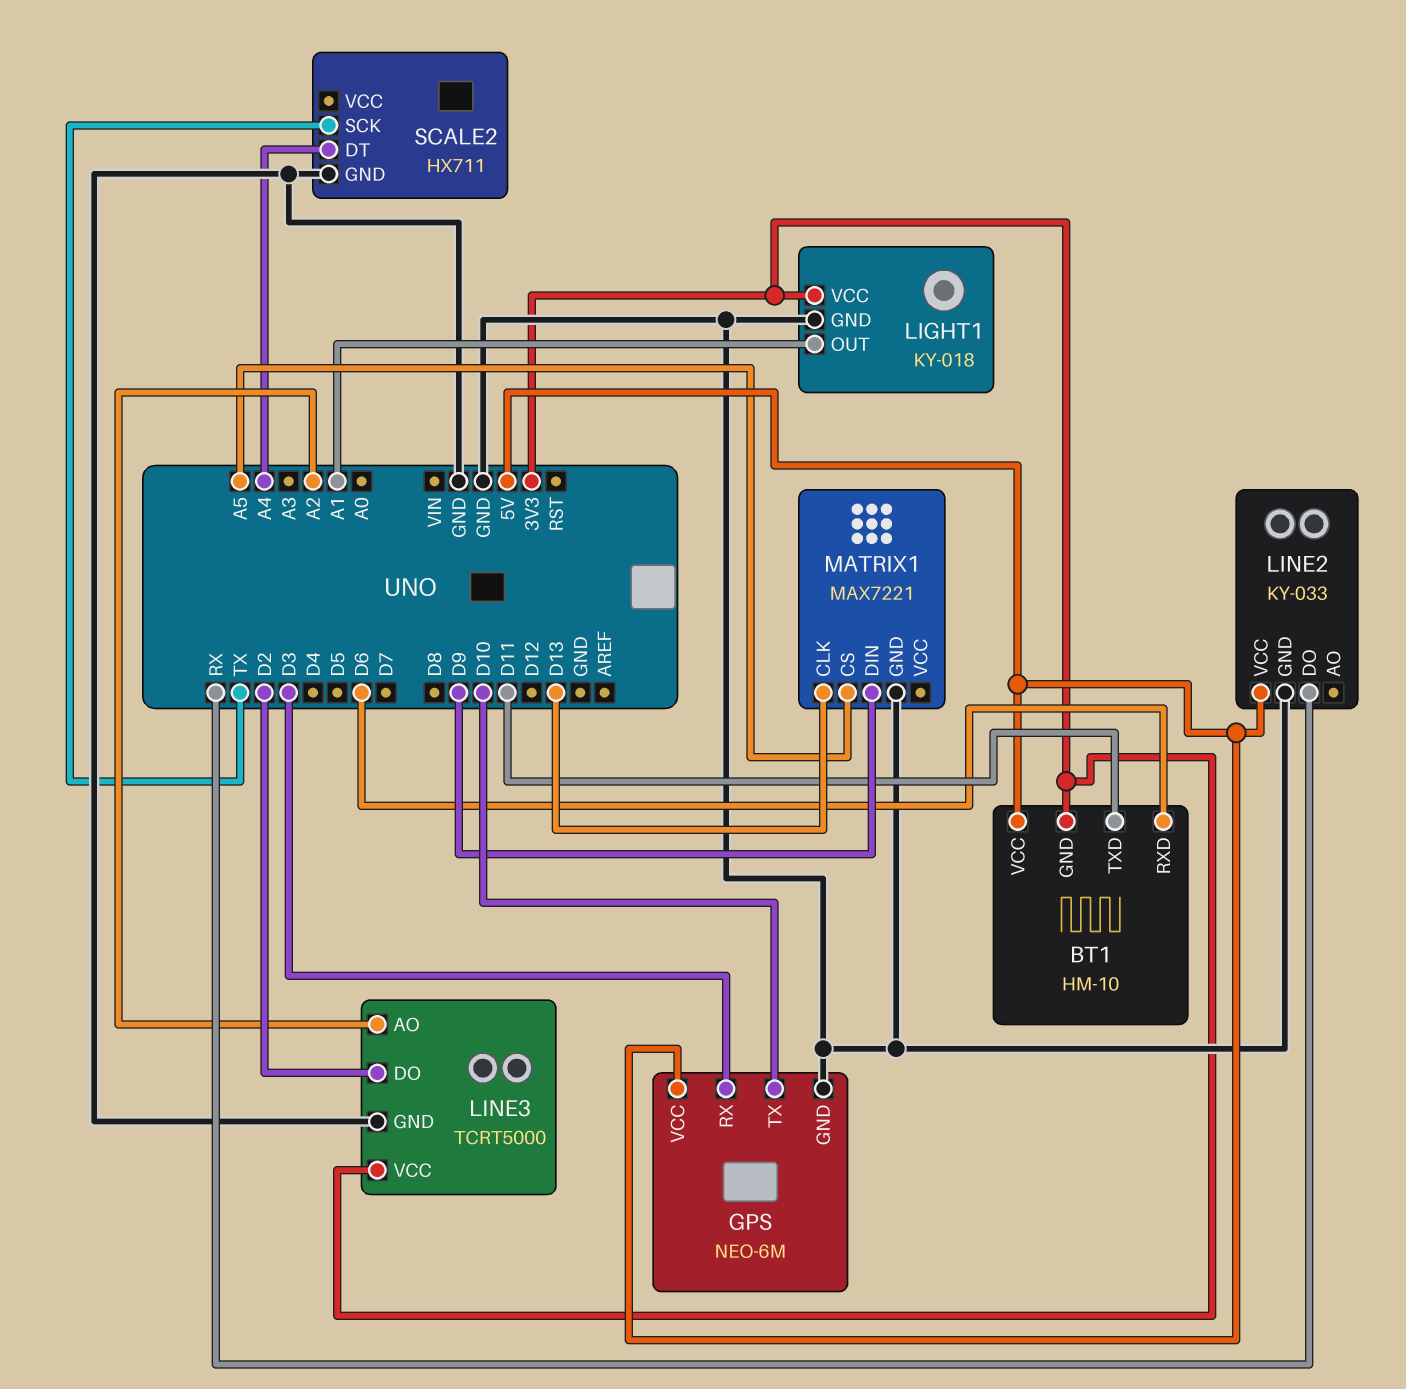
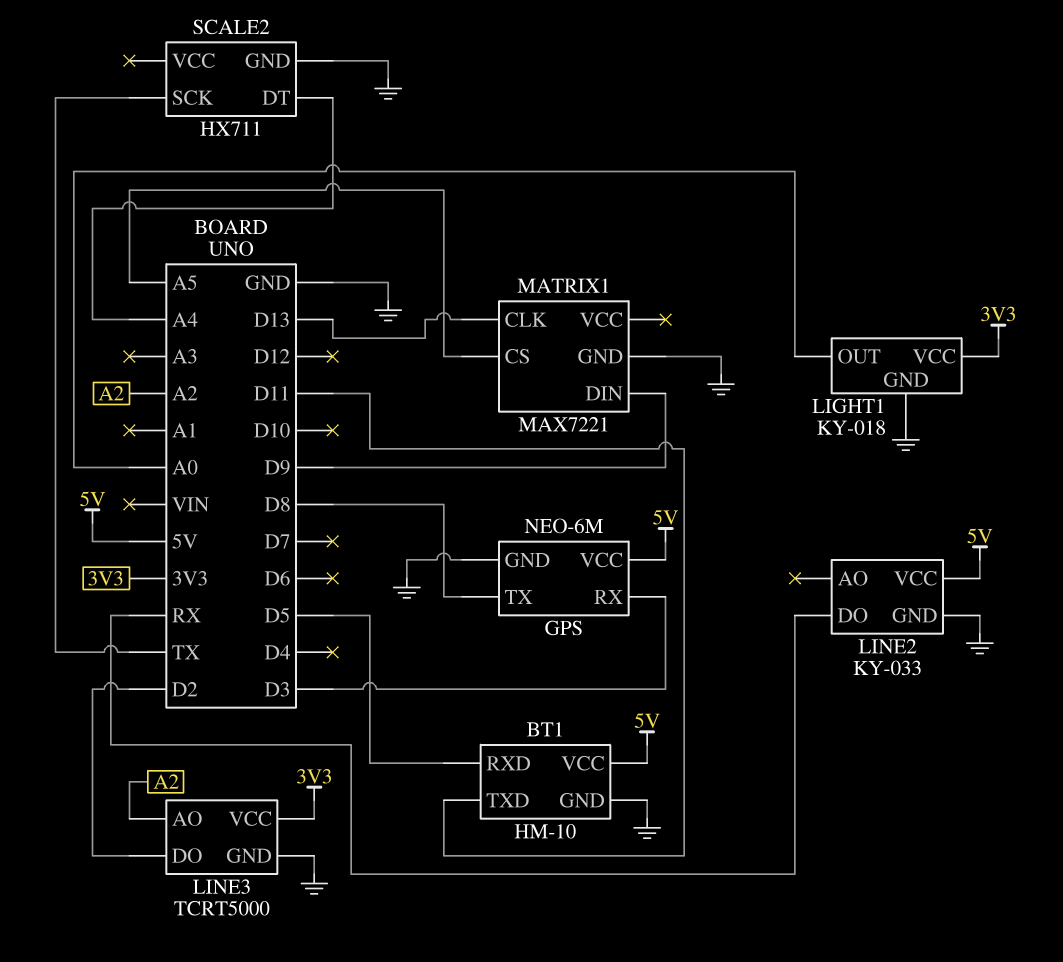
BT1 pin GND: 3V3 -> GND
BT1 pin RXD: D6 -> D5
GPS pin TX: D10 -> D8
LIGHT1 pin OUT: A1 -> A0

